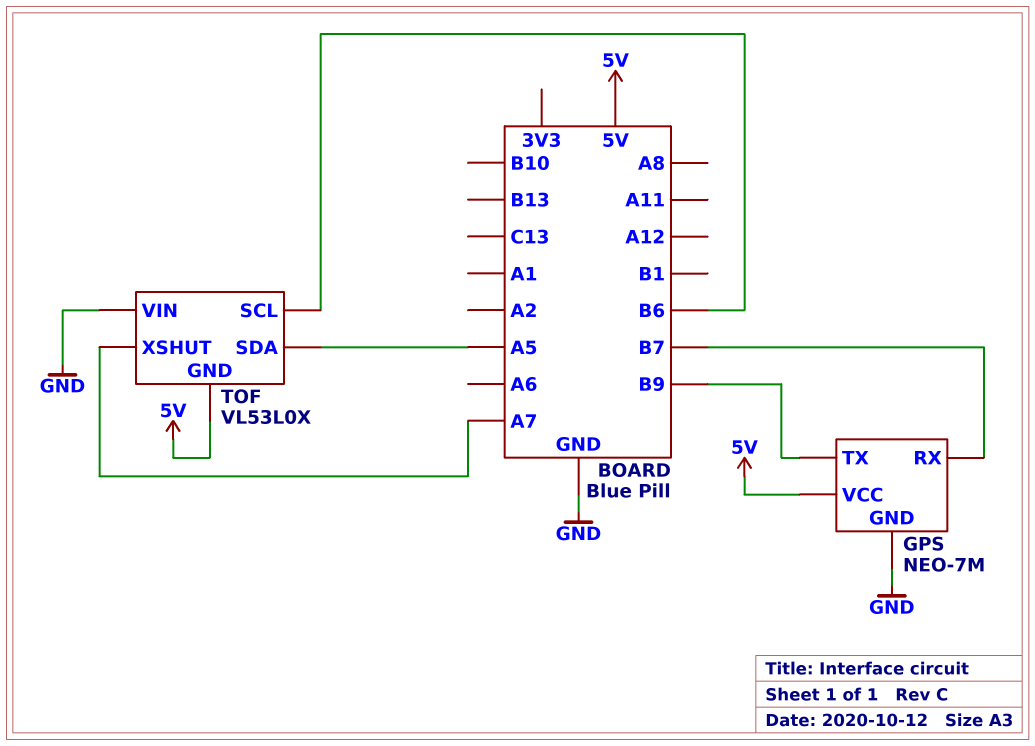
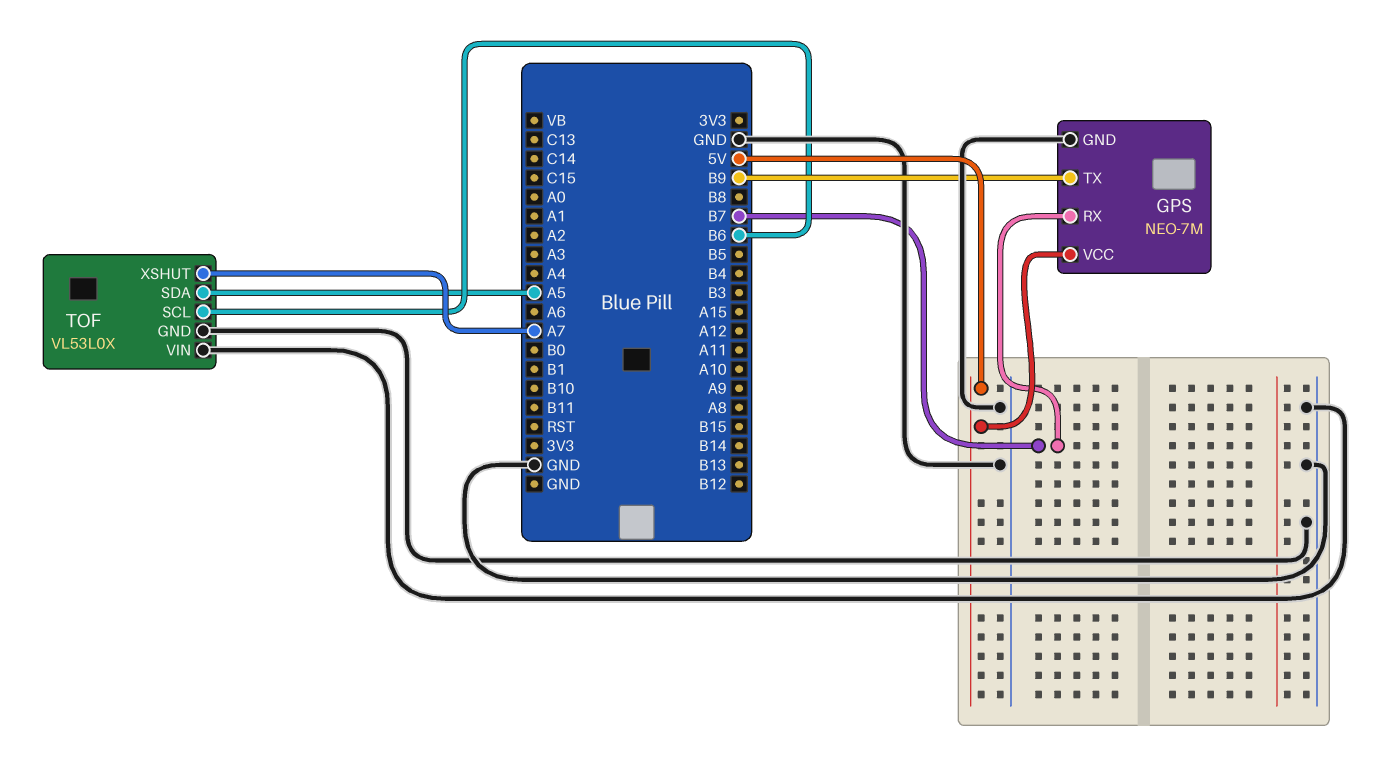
TOF pin GND: 5V -> GND

